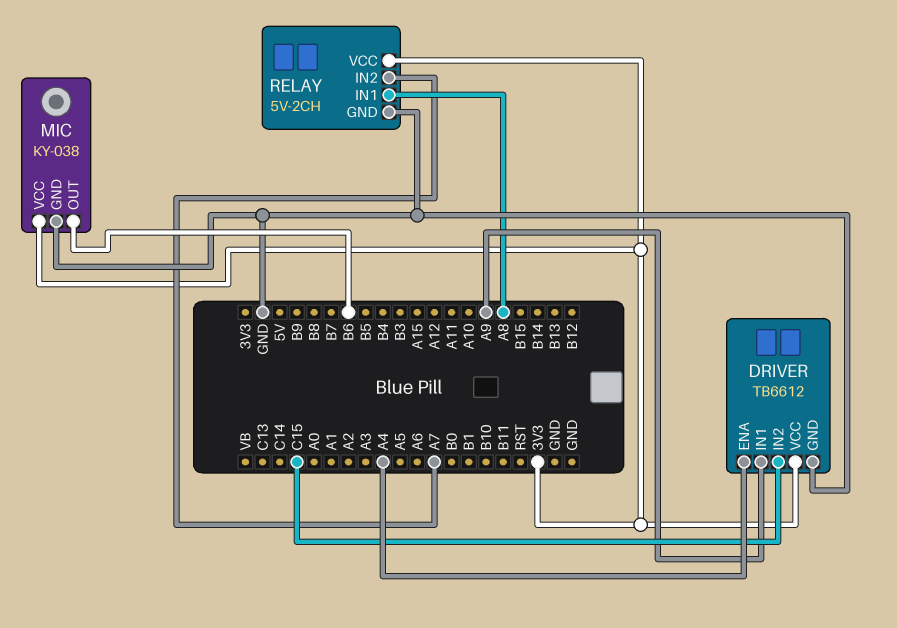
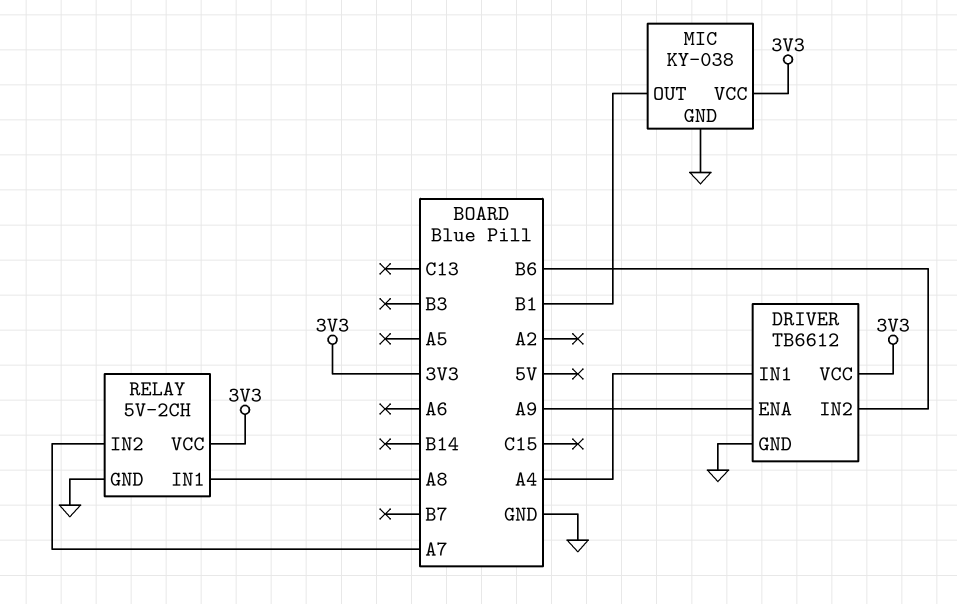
DRIVER pin ENA: A4 -> A9
DRIVER pin IN1: A9 -> A4
DRIVER pin IN2: C15 -> B6
MIC pin OUT: B6 -> B1

